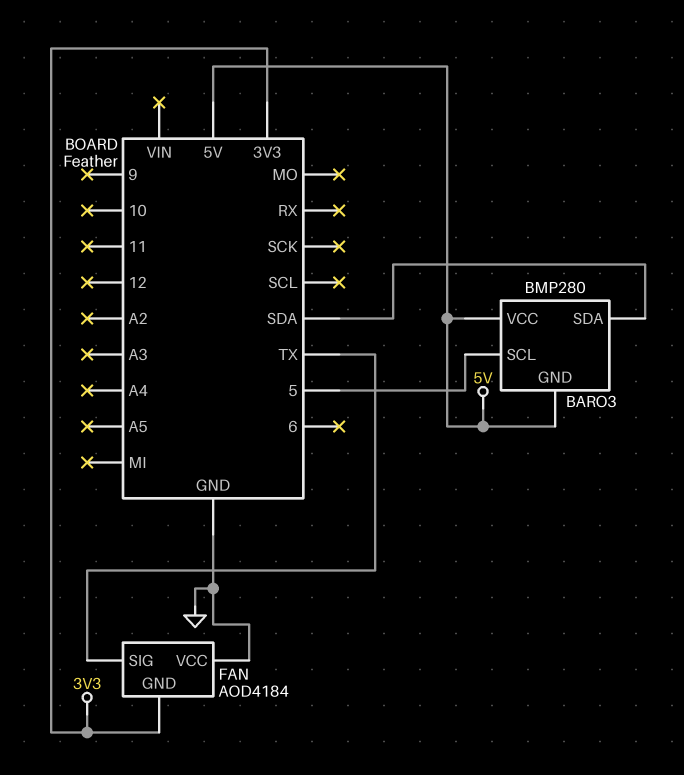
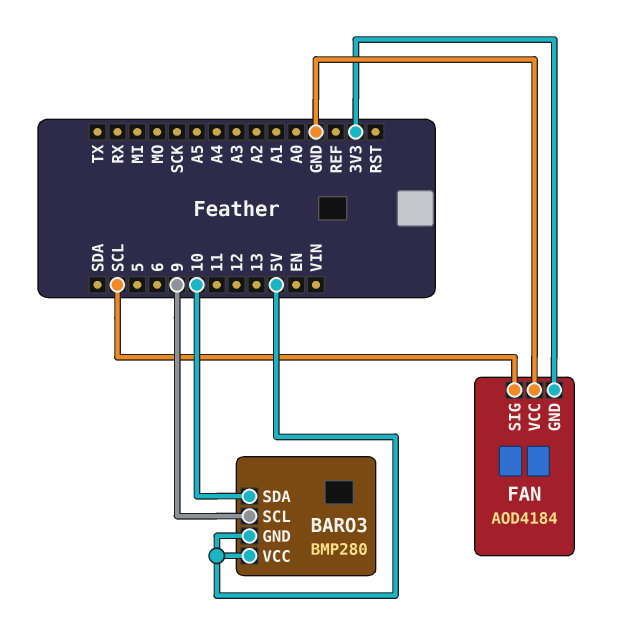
BARO3 pin SCL: 5 -> 9
BARO3 pin SDA: SDA -> 10
FAN pin SIG: TX -> SCL

